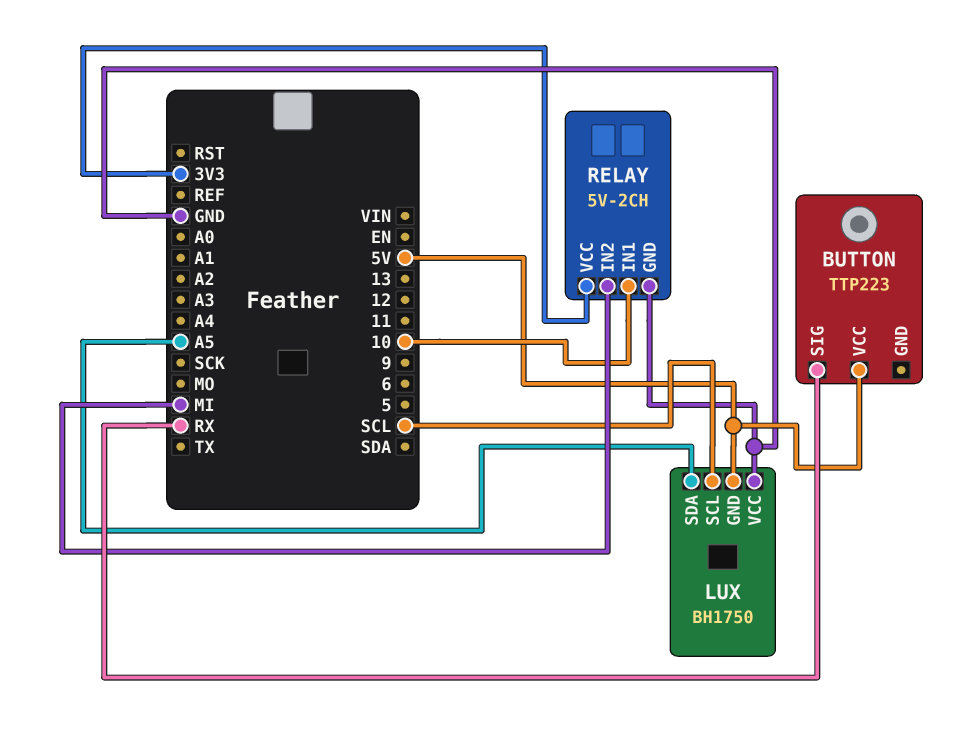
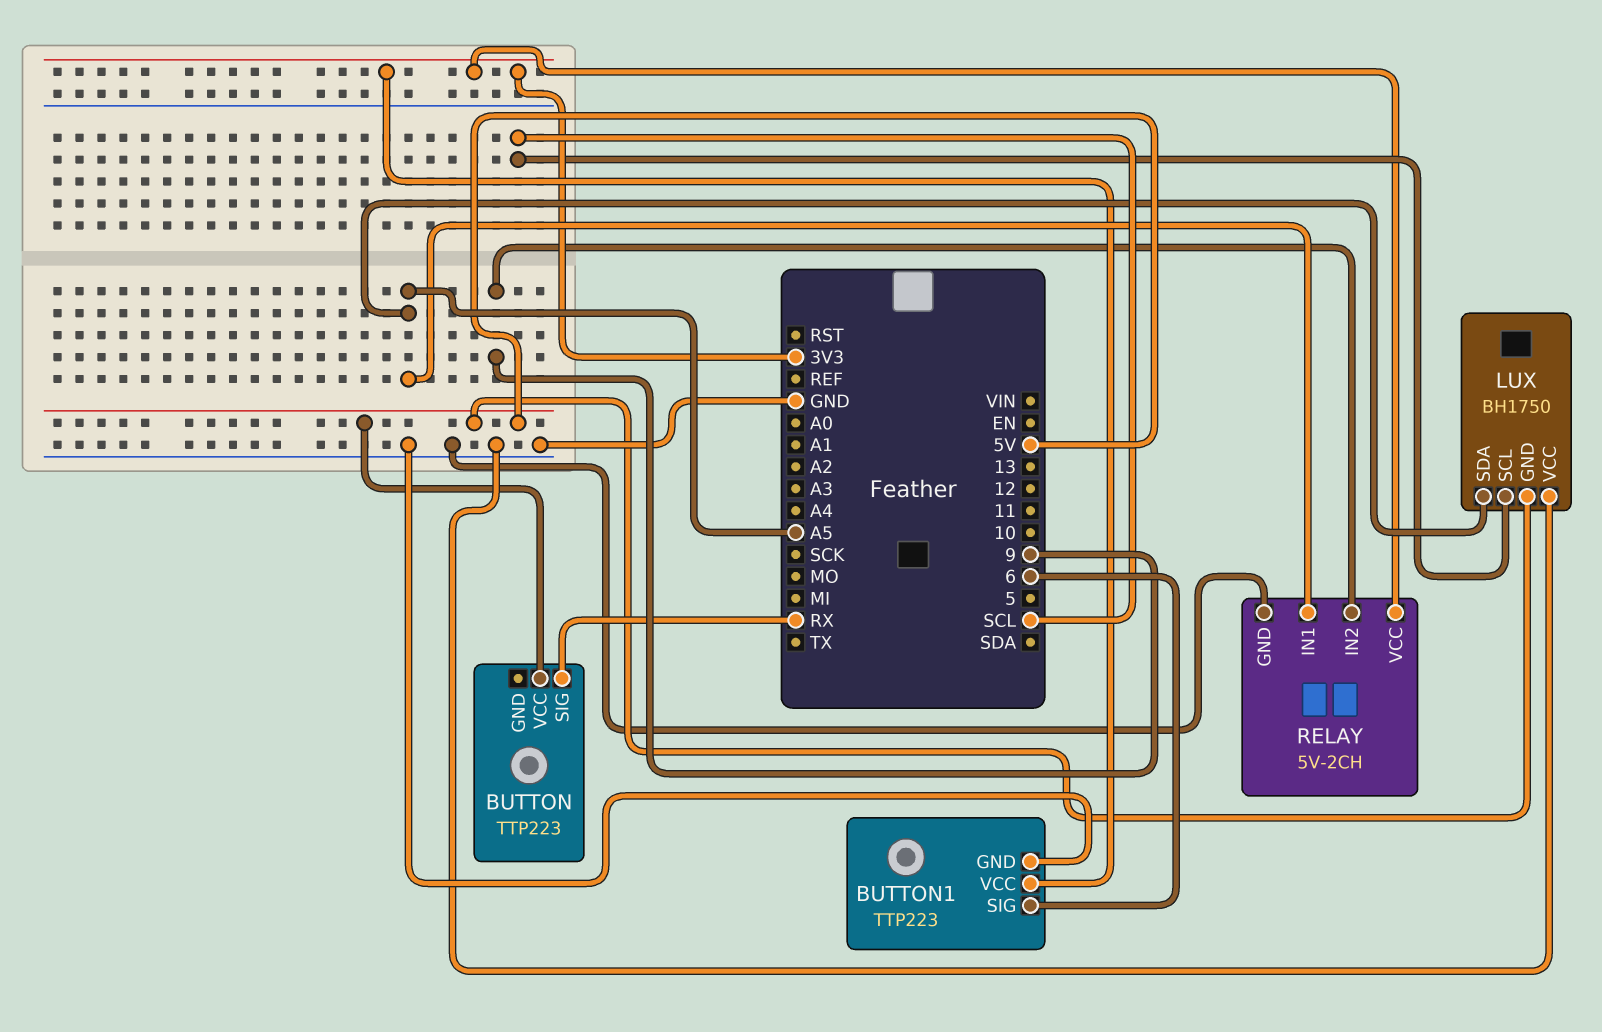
BUTTON1: none -> TTP223
BUTTON1 pin GND: none -> GND
BUTTON1 pin SIG: none -> 6
BUTTON1 pin VCC: none -> 3V3
RELAY pin IN1: 10 -> A5
RELAY pin IN2: MI -> 9

